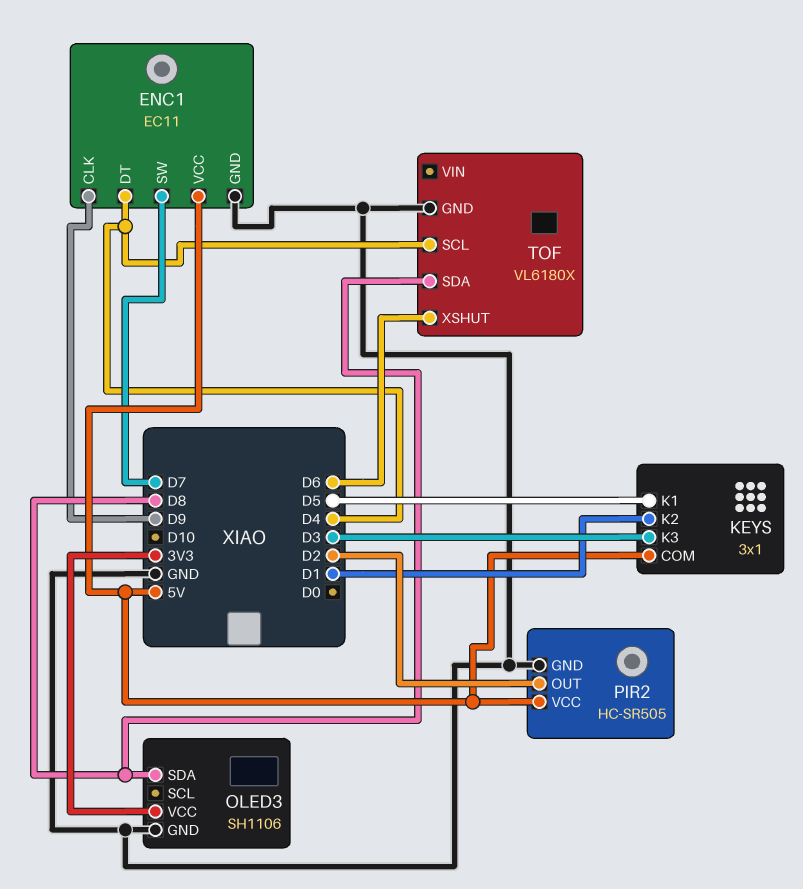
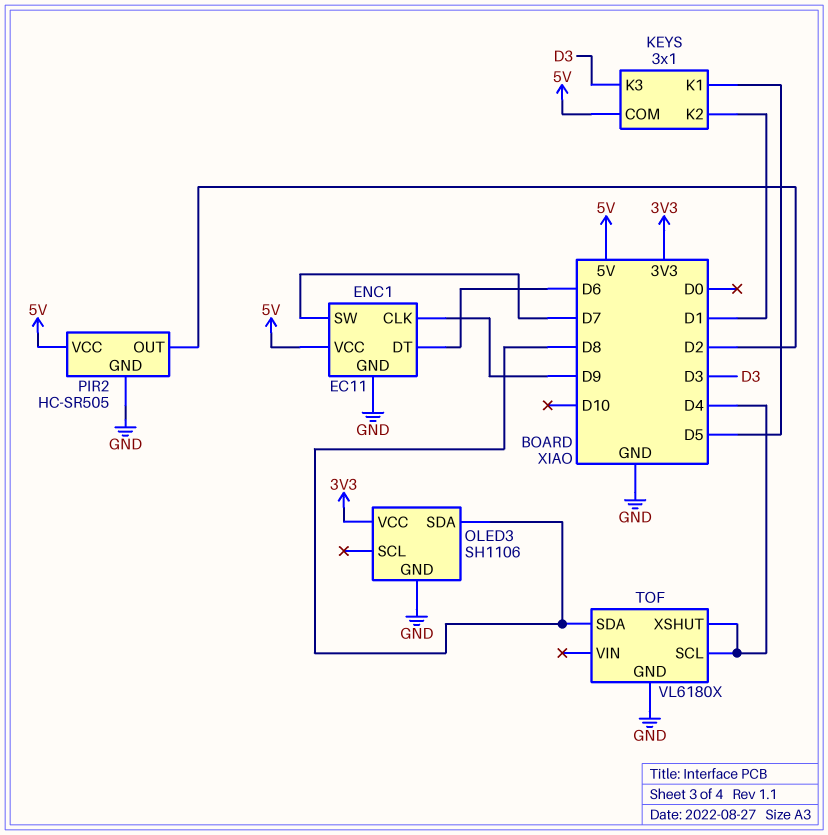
ENC1 pin DT: D4 -> D6
TOF pin XSHUT: D6 -> D4

